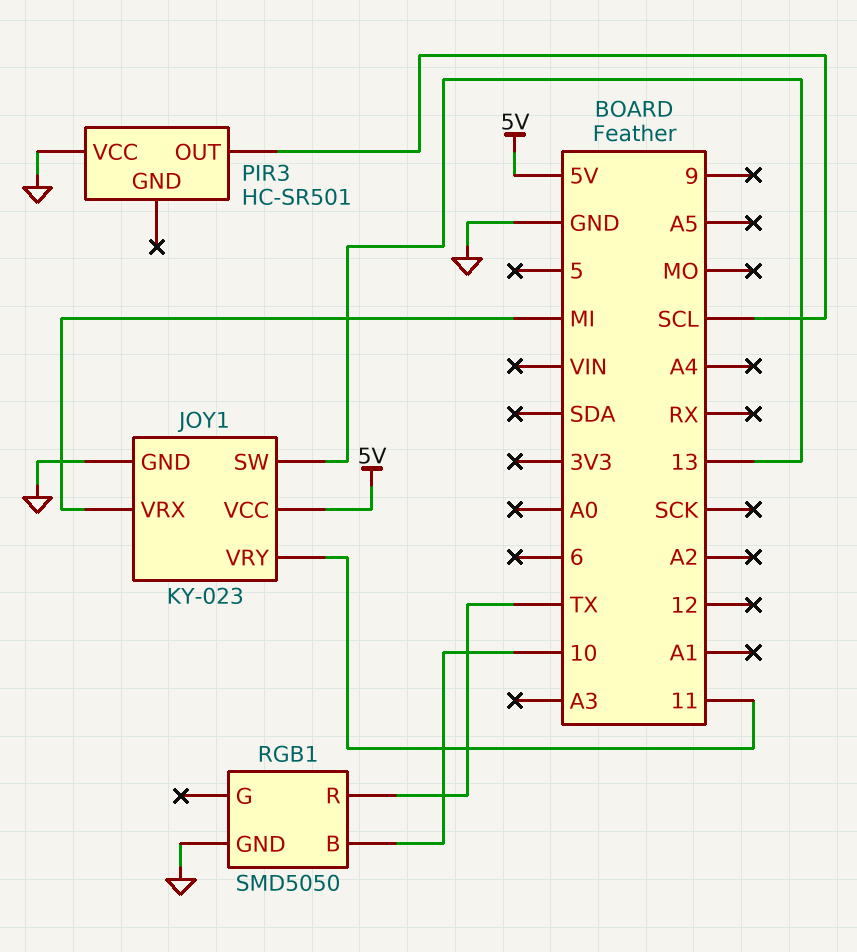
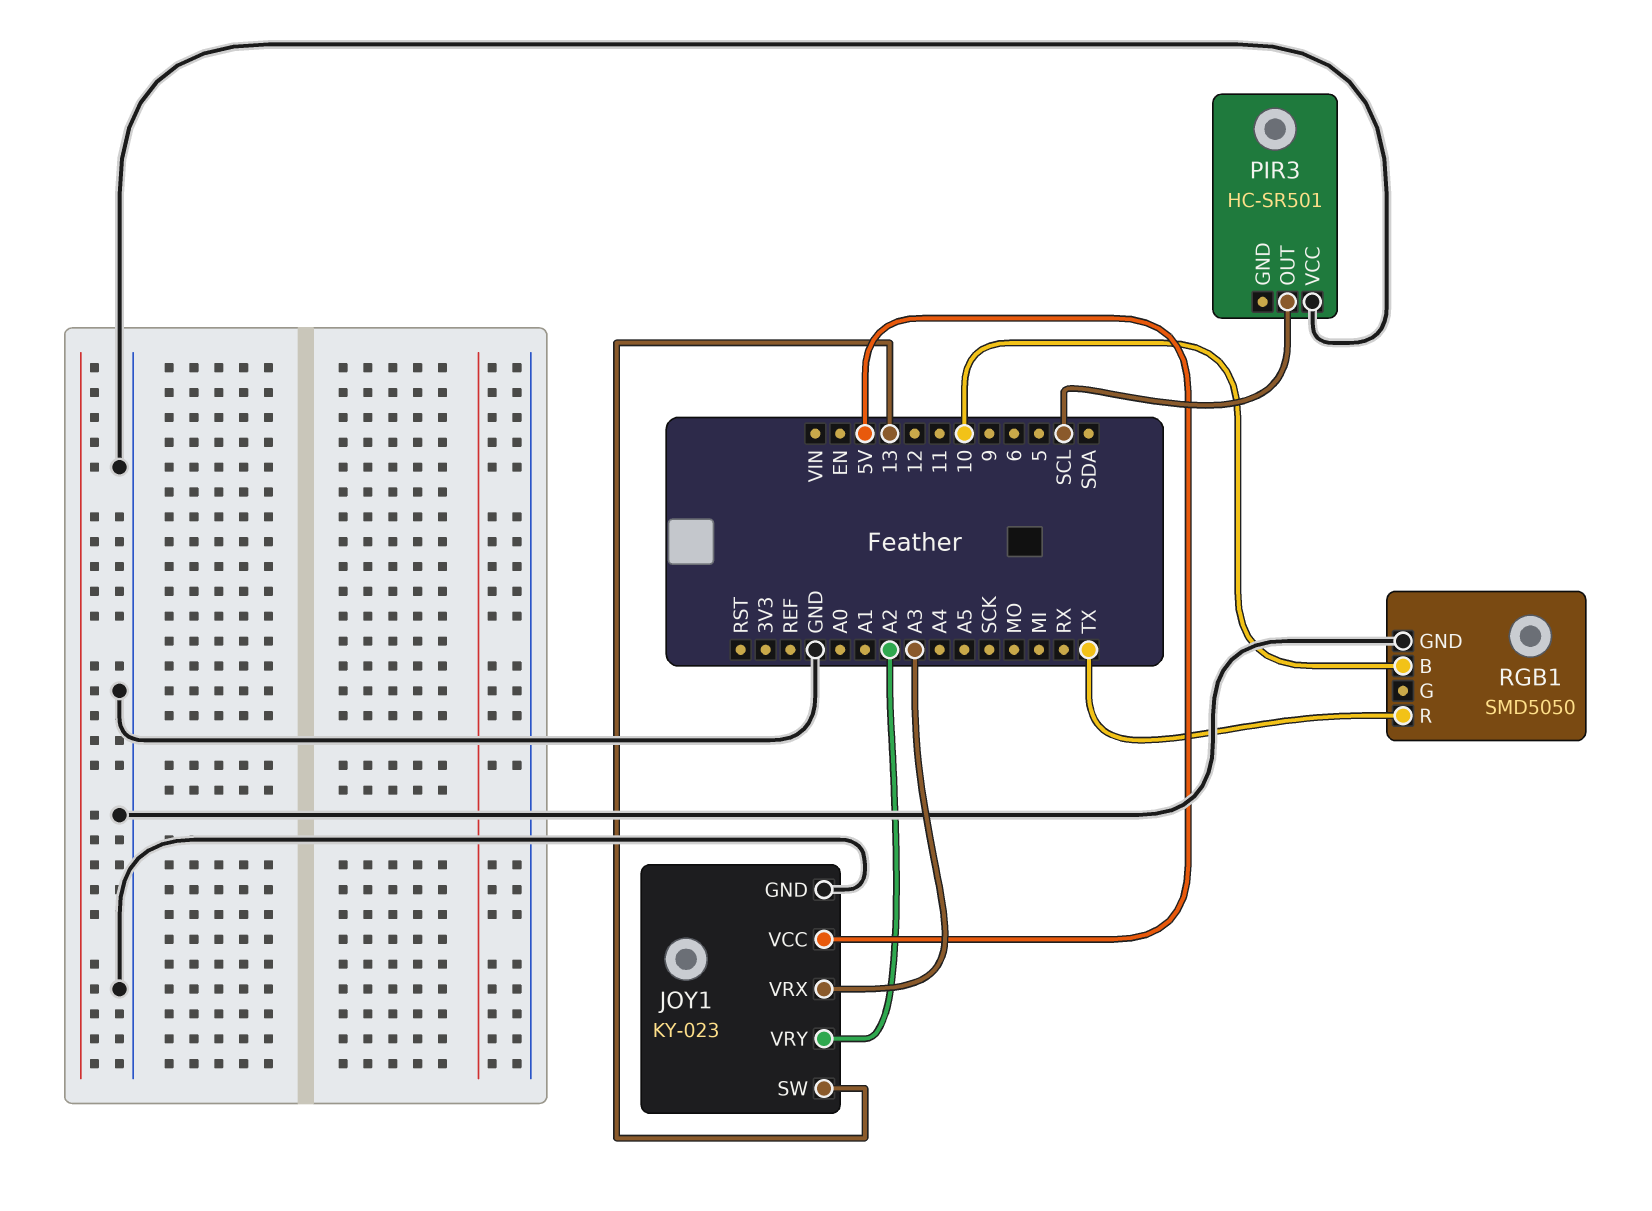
JOY1 pin VRX: MI -> A3
JOY1 pin VRY: 11 -> A2

